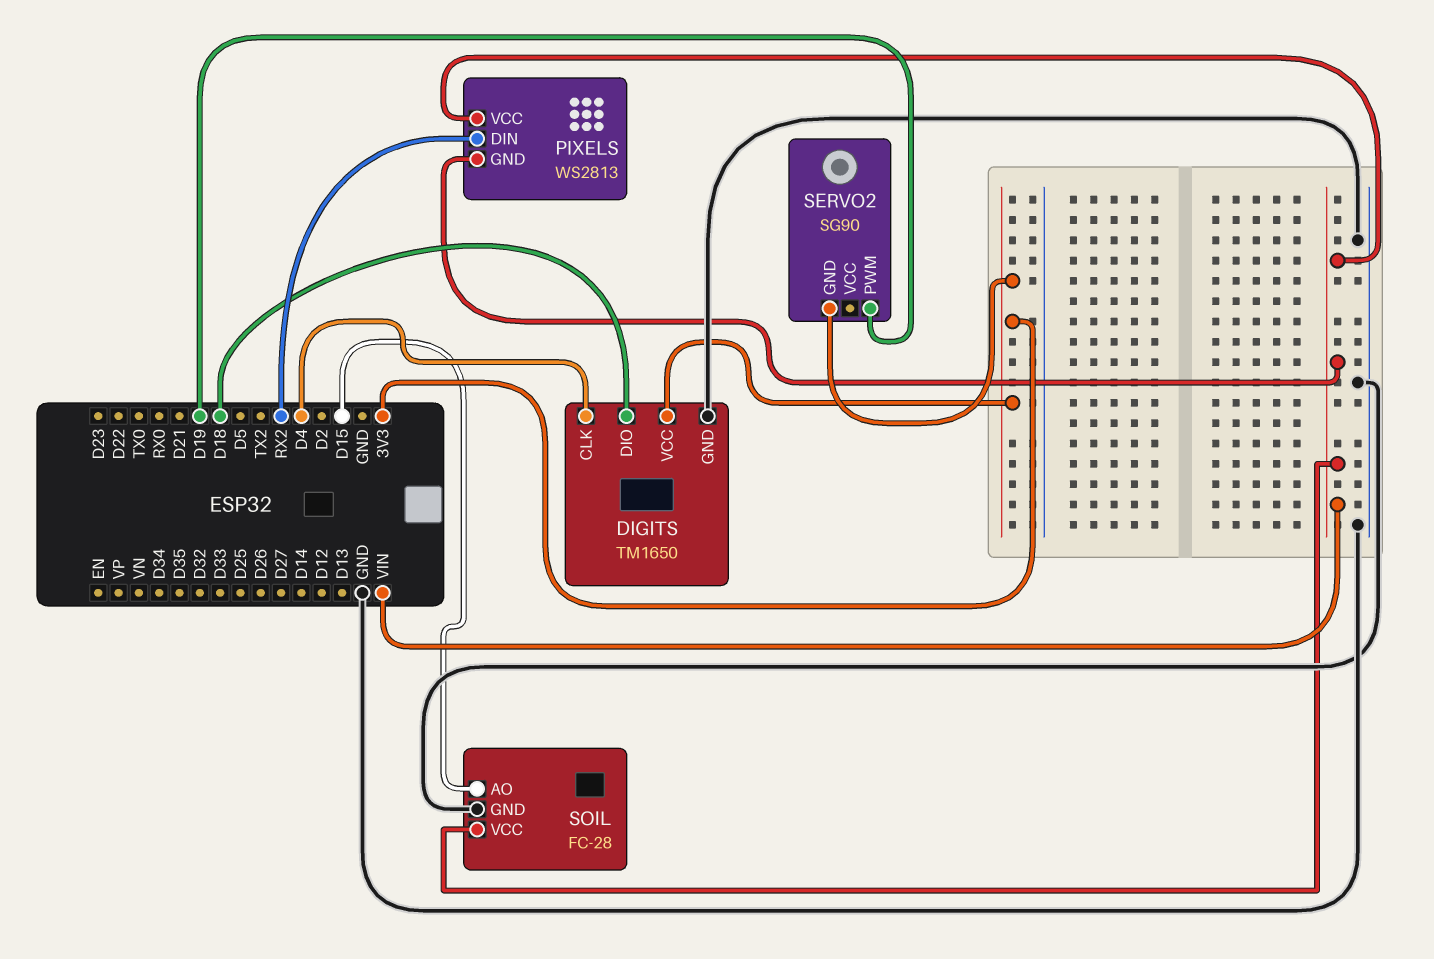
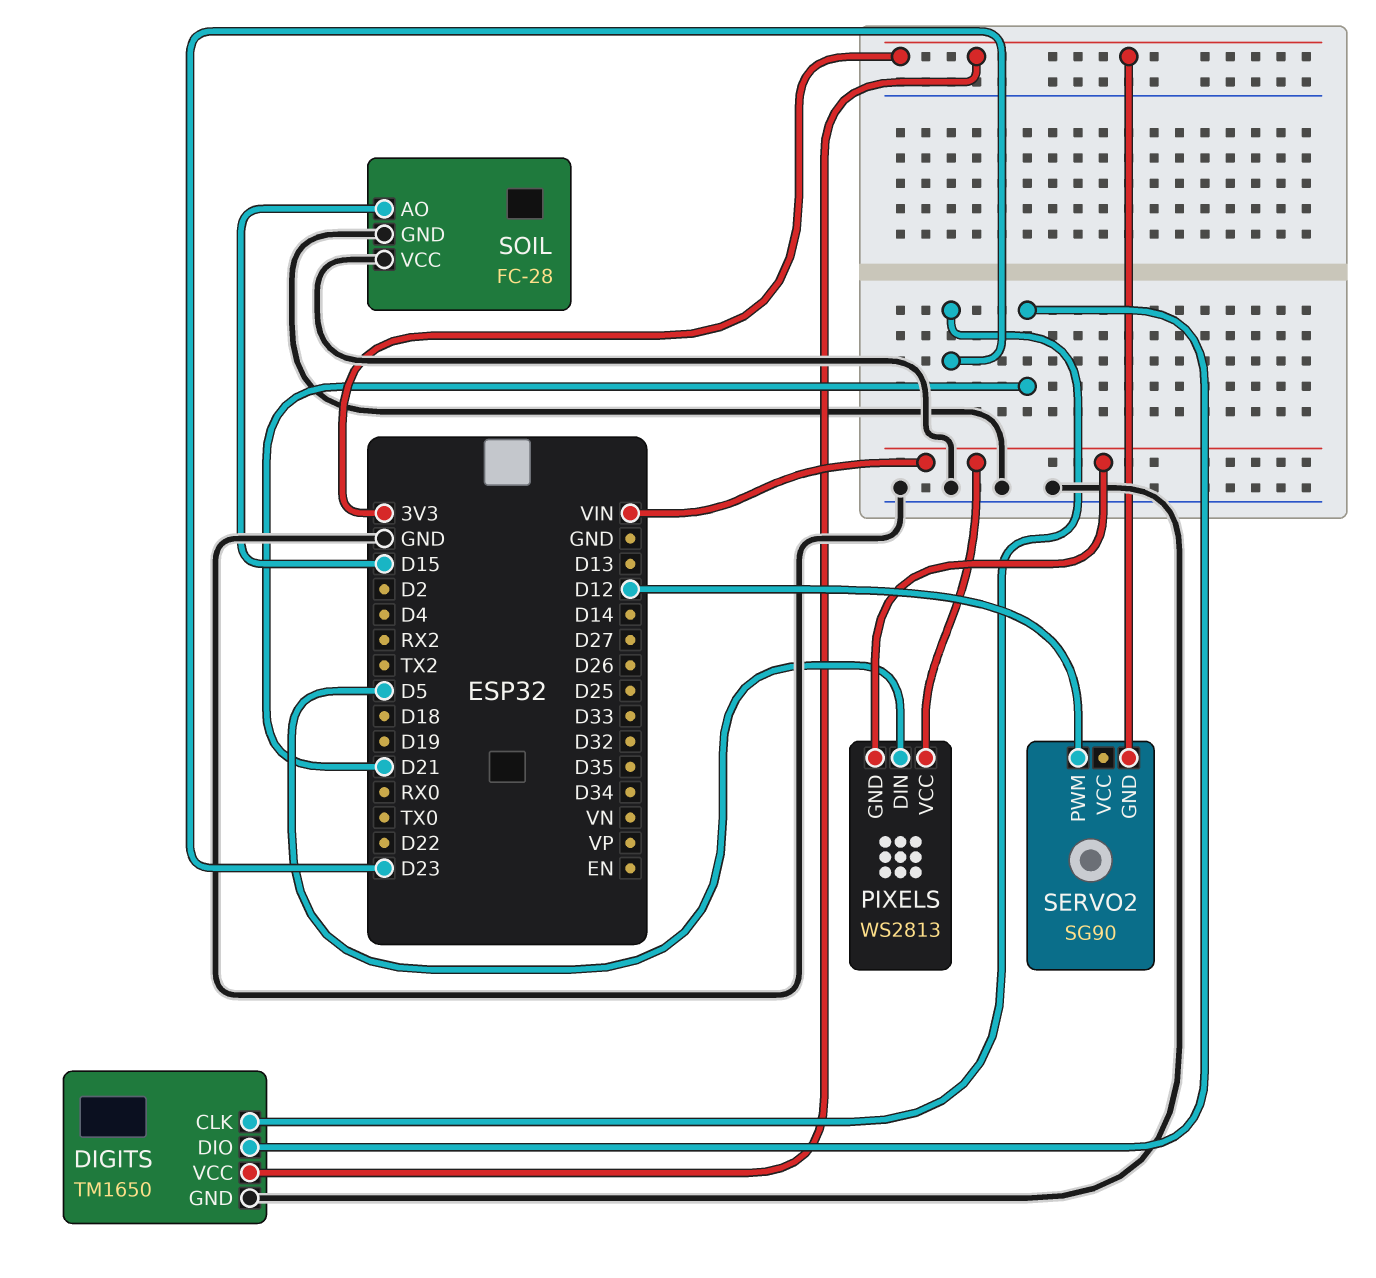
DIGITS pin CLK: D4 -> D23
DIGITS pin DIO: D18 -> D21
PIXELS pin DIN: RX2 -> D5
SERVO2 pin PWM: D19 -> D12
SOIL pin VCC: VIN -> GND

